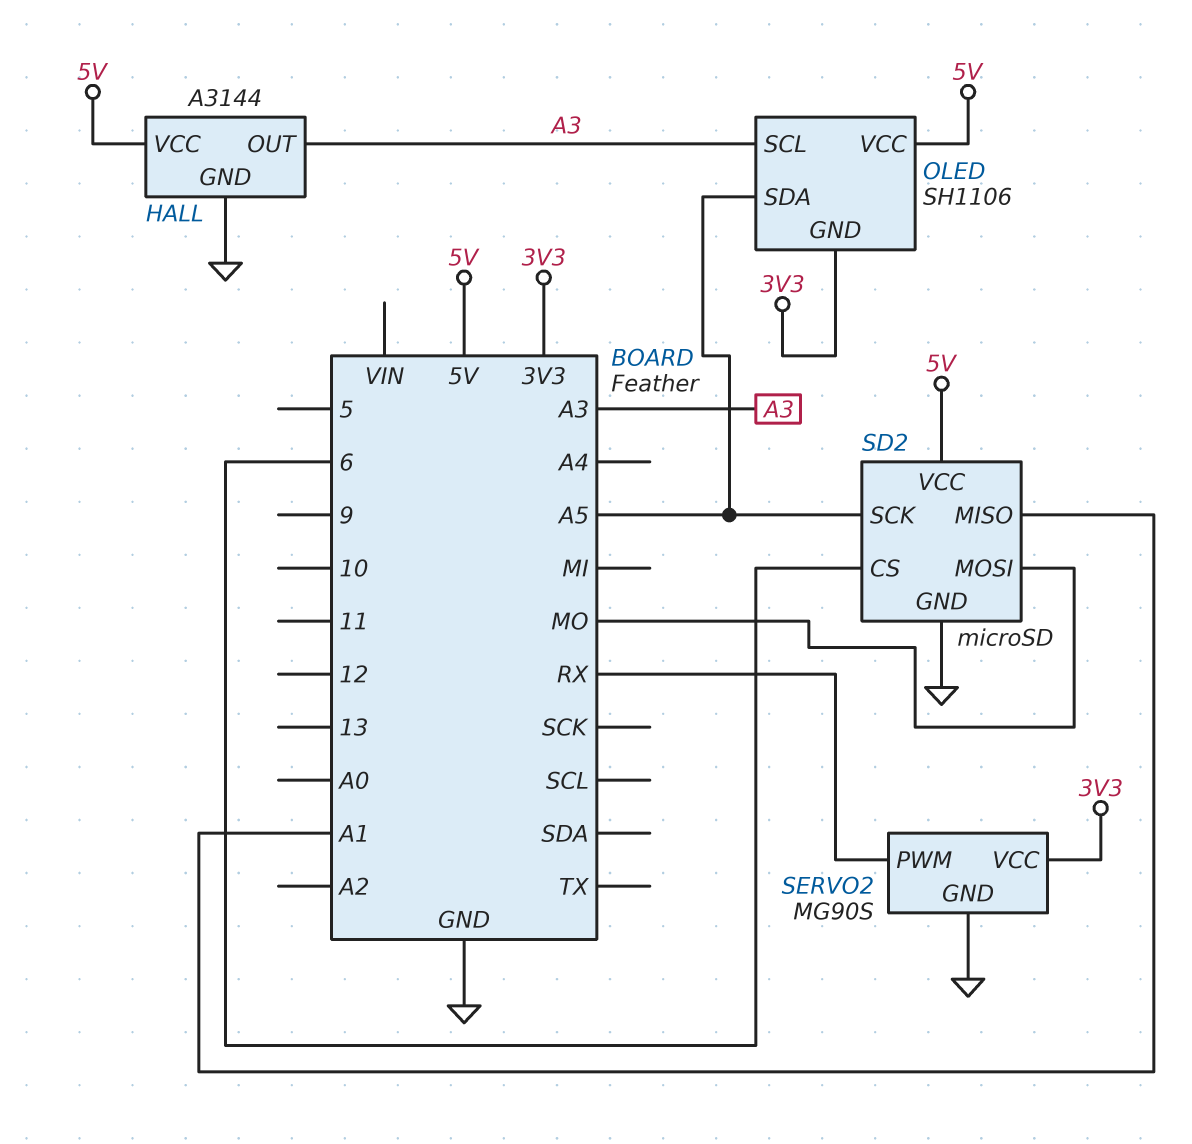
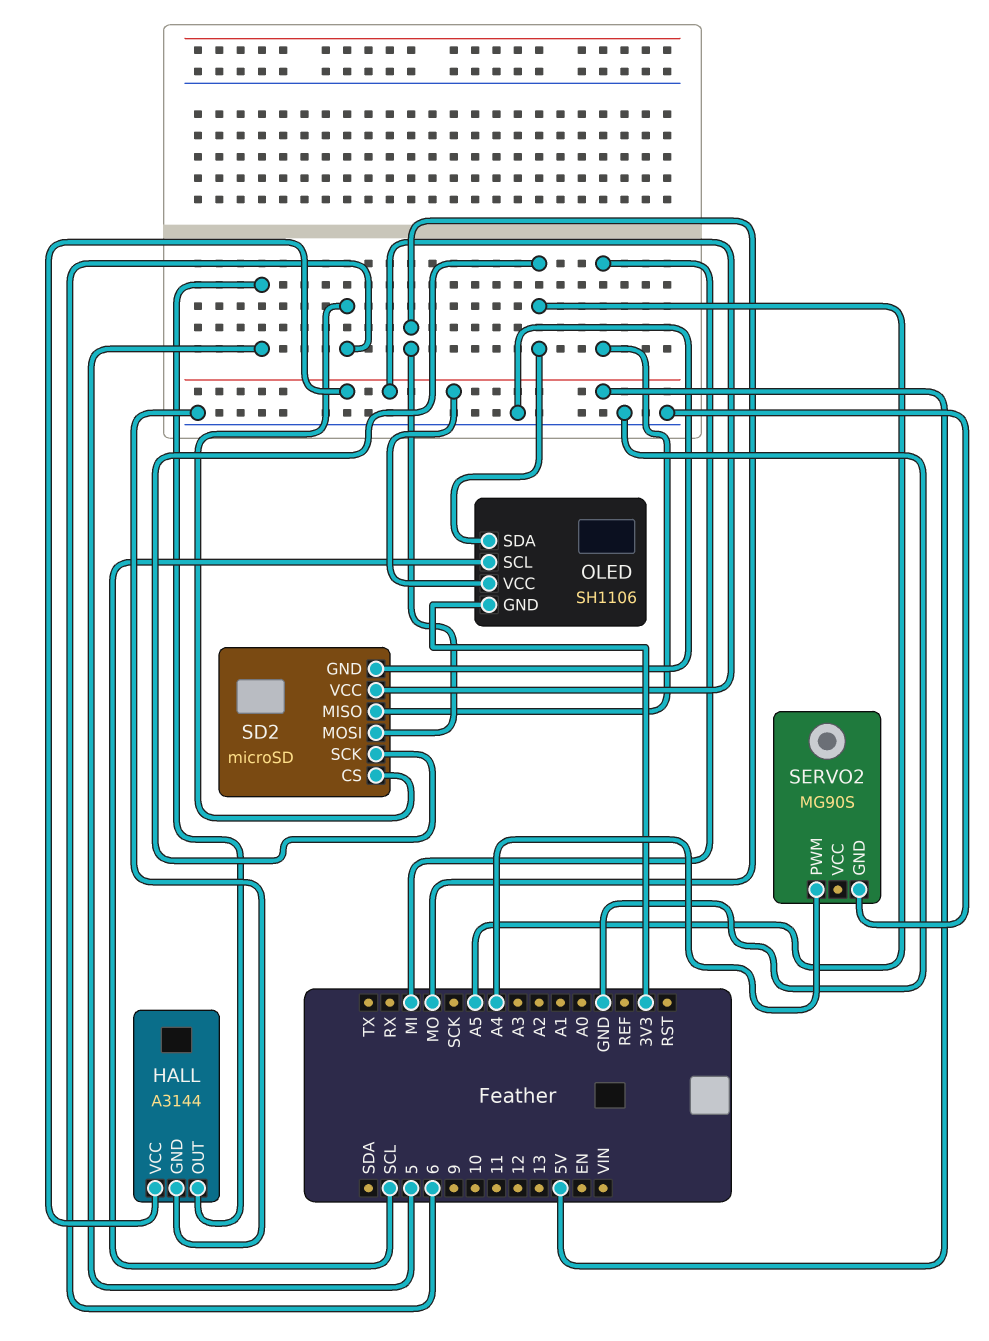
HALL pin OUT: A3 -> 5
OLED pin SCL: A3 -> SCL
SD2 pin MISO: A1 -> MI
SERVO2 pin PWM: RX -> A4
SERVO2 pin VCC: 3V3 -> none

